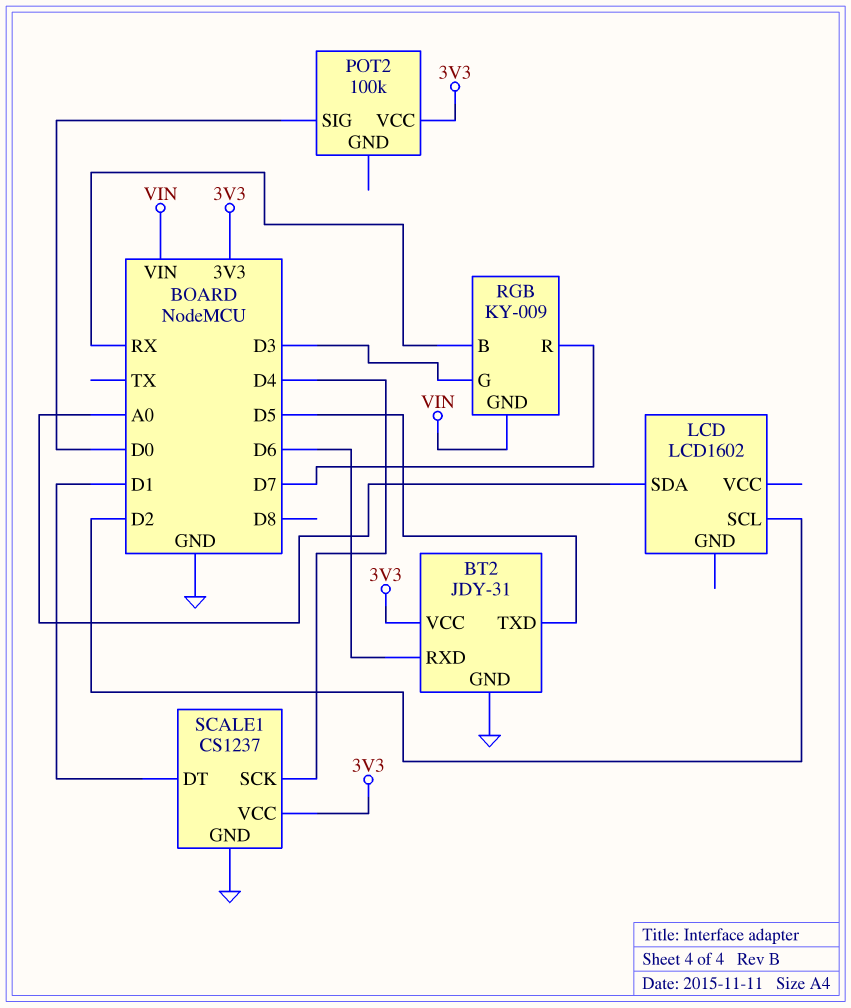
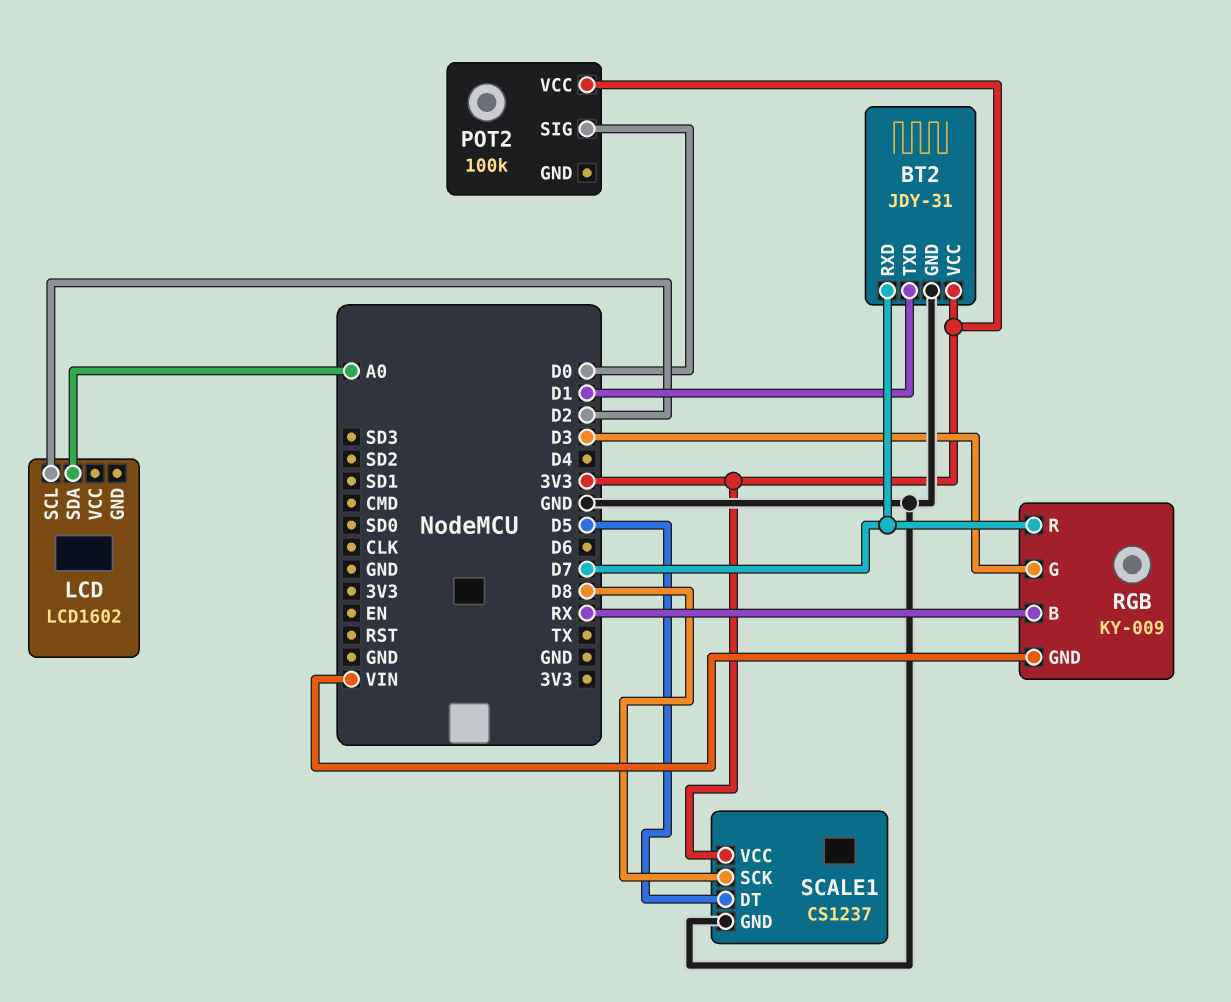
BT2 pin RXD: D6 -> D7
BT2 pin TXD: D5 -> D1
SCALE1 pin DT: D1 -> D5
SCALE1 pin SCK: D4 -> D8

